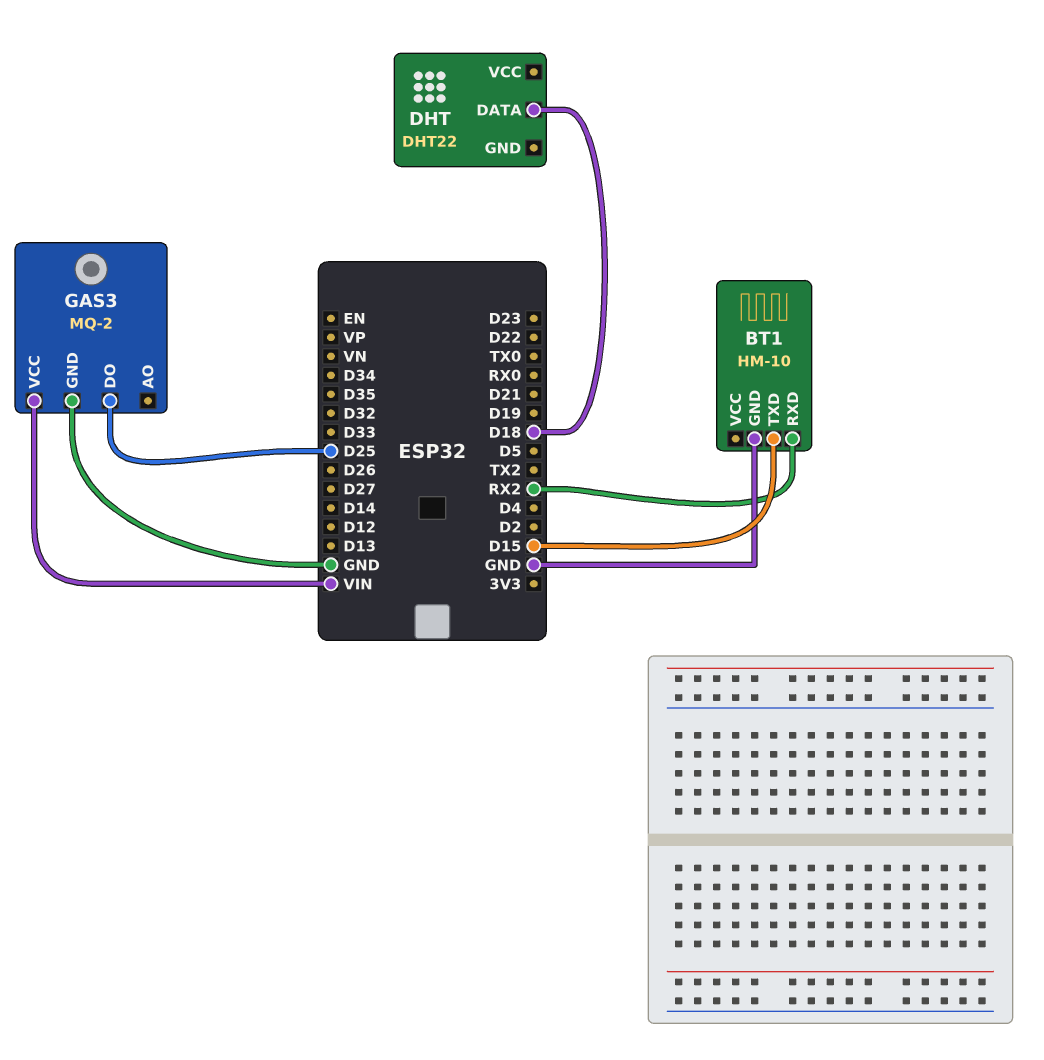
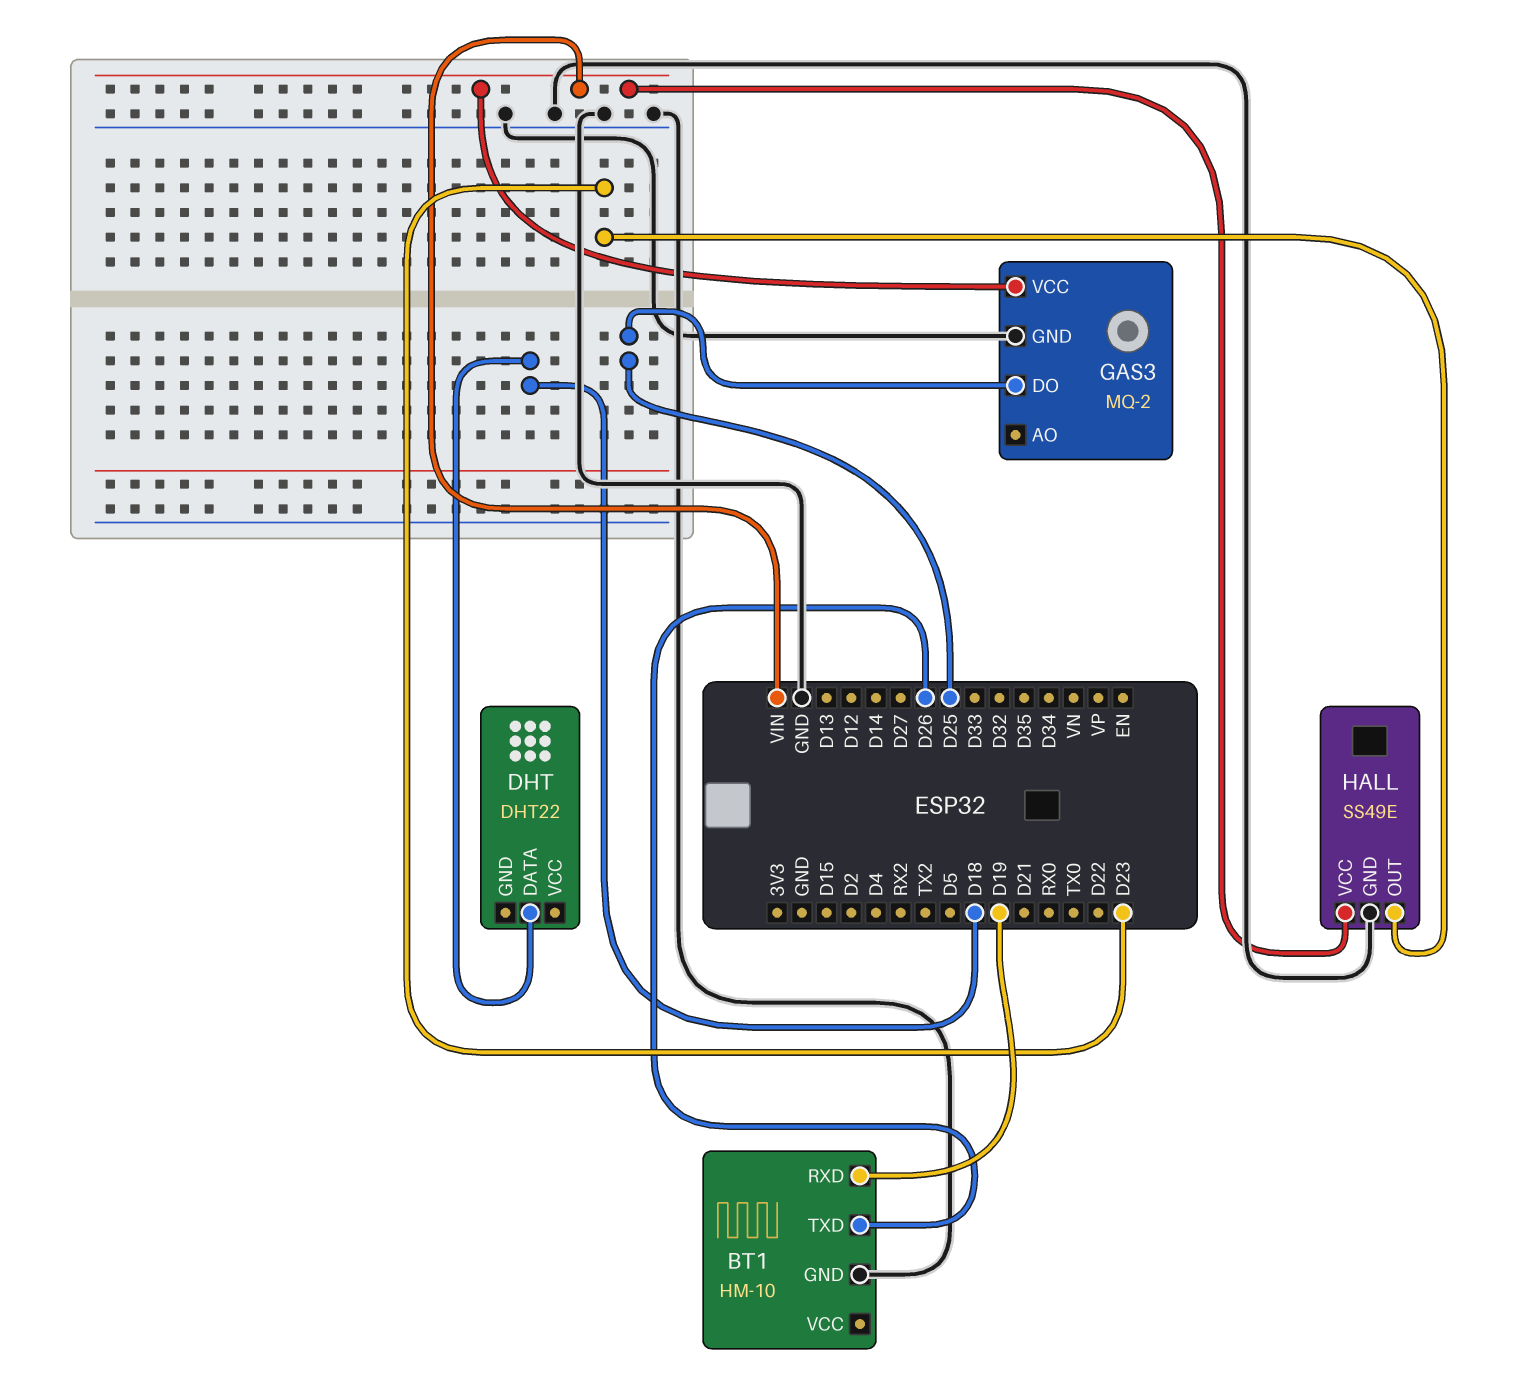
BT1 pin RXD: RX2 -> D19
BT1 pin TXD: D15 -> D26
HALL: none -> SS49E
HALL pin GND: none -> GND
HALL pin OUT: none -> D23
HALL pin VCC: none -> VIN

